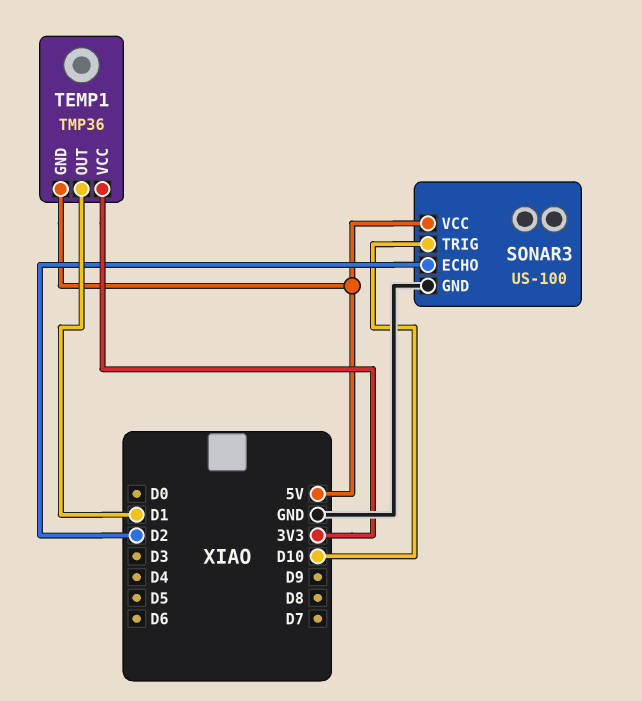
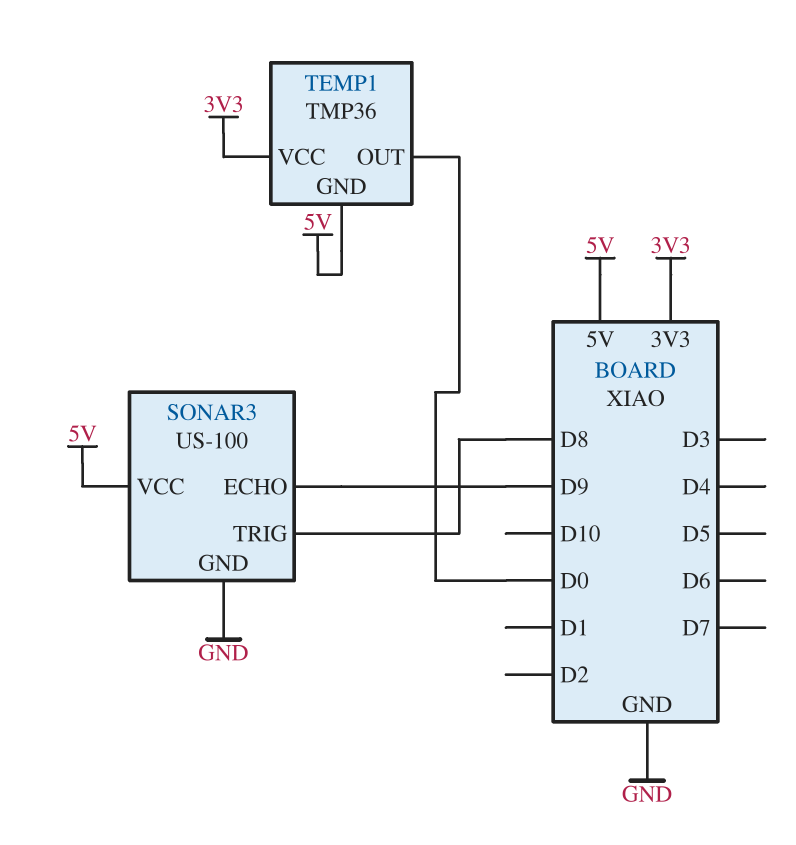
SONAR3 pin ECHO: D2 -> D9
SONAR3 pin TRIG: D10 -> D8
TEMP1 pin OUT: D1 -> D0

